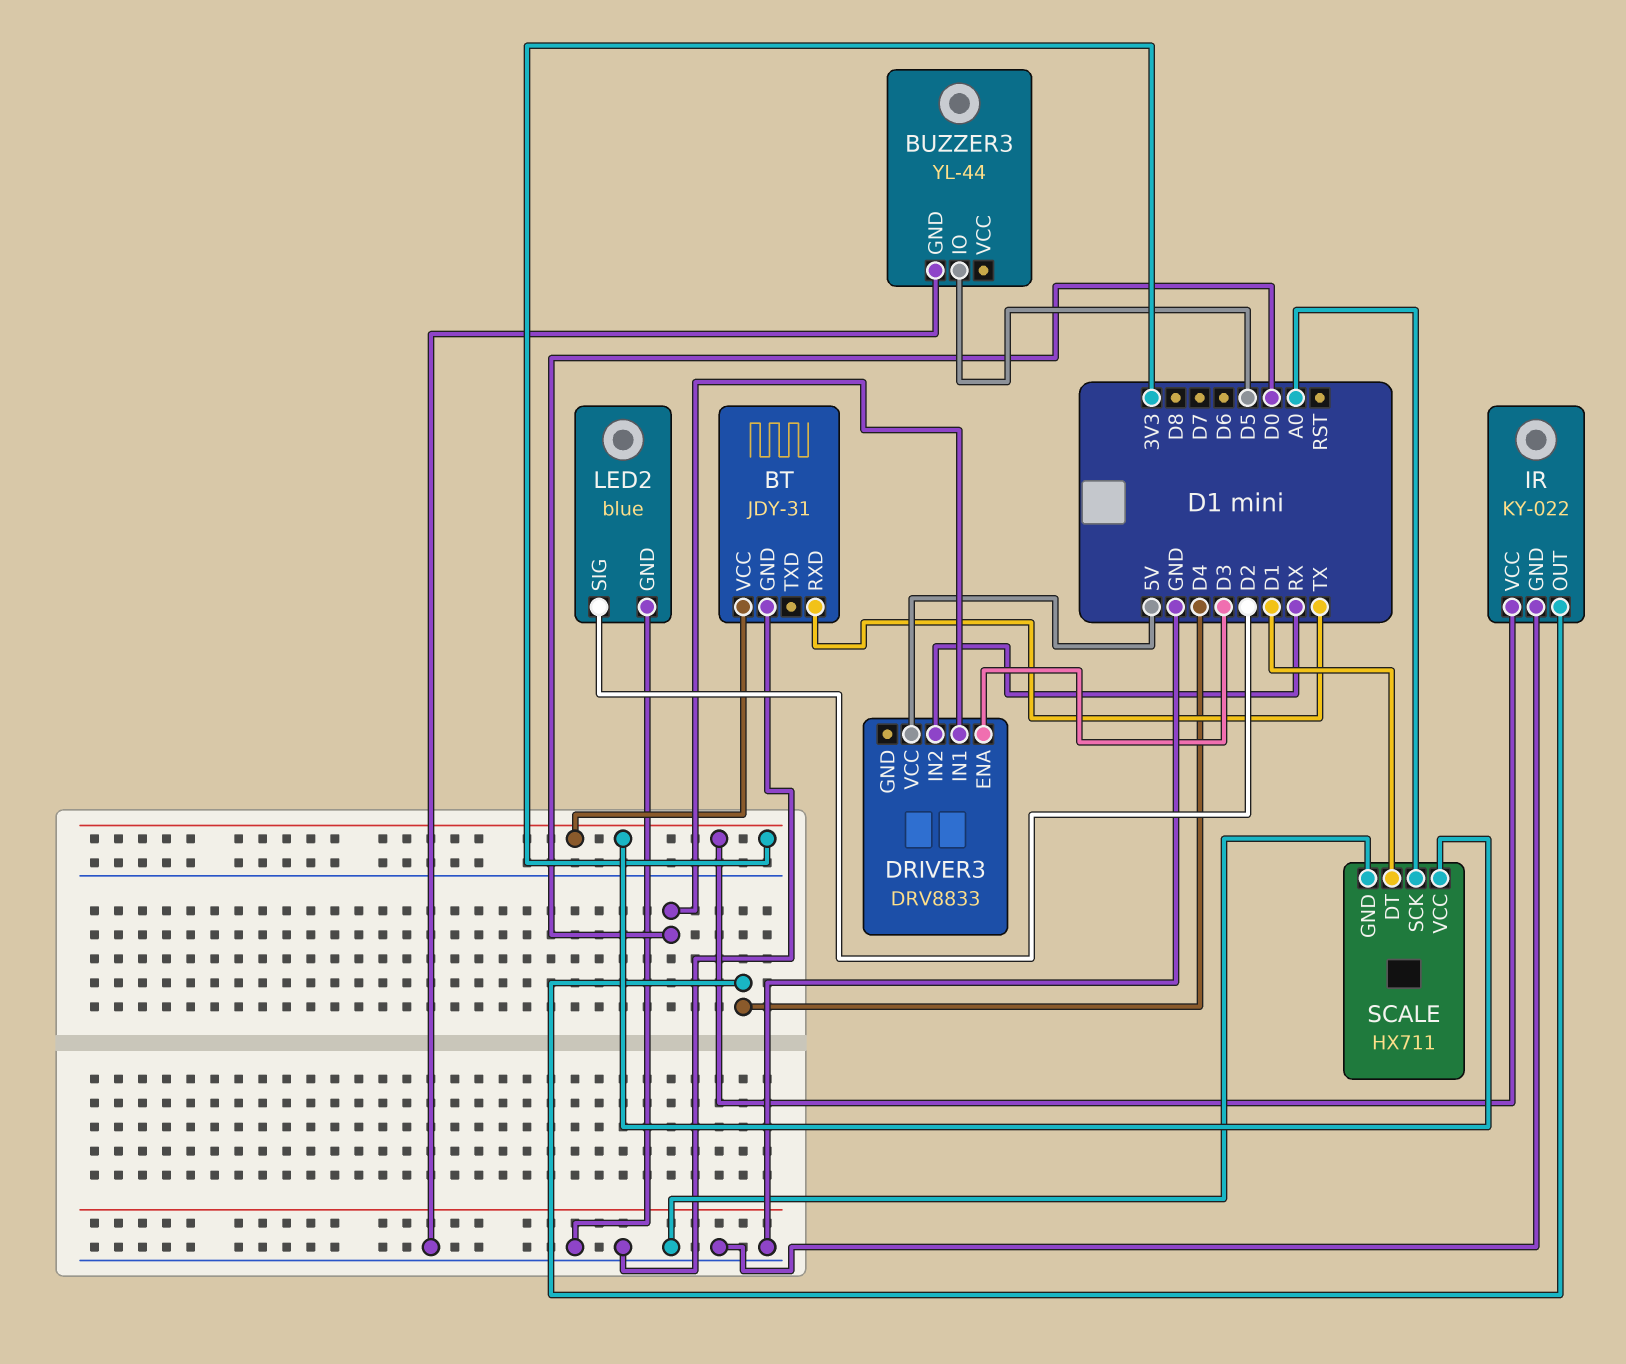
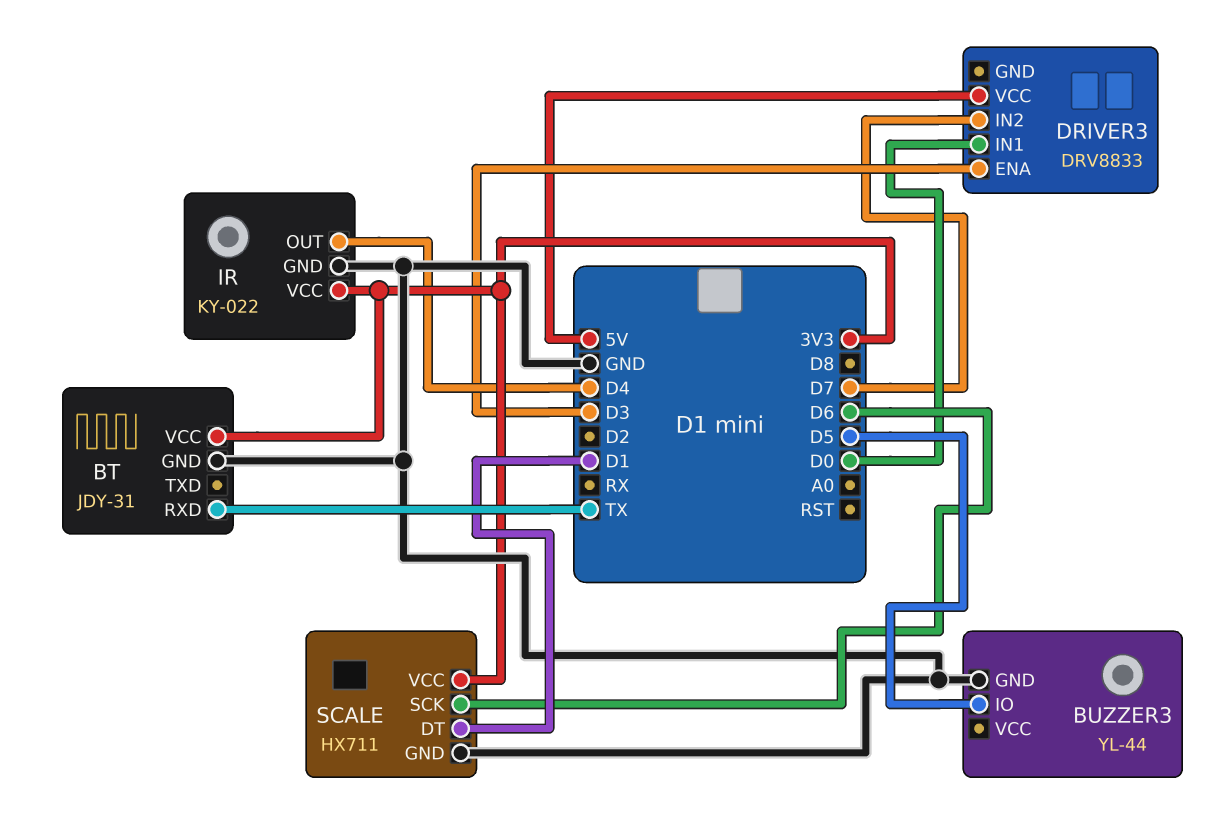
DRIVER3 pin IN2: RX -> D7
LED2: blue -> none
LED2 pin GND: GND -> none
LED2 pin SIG: D2 -> none
SCALE pin SCK: A0 -> D6

